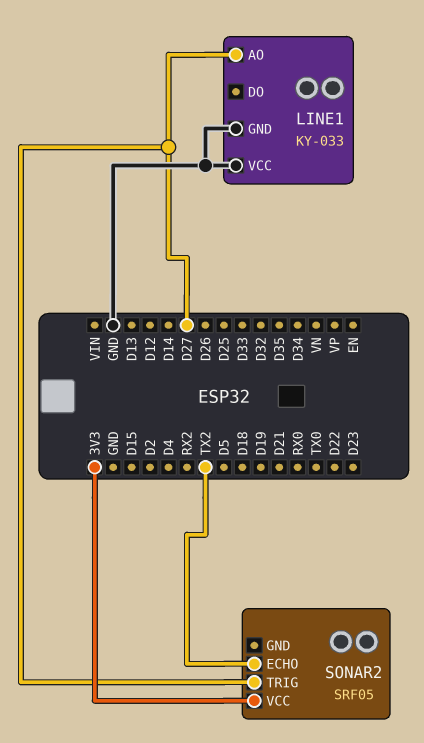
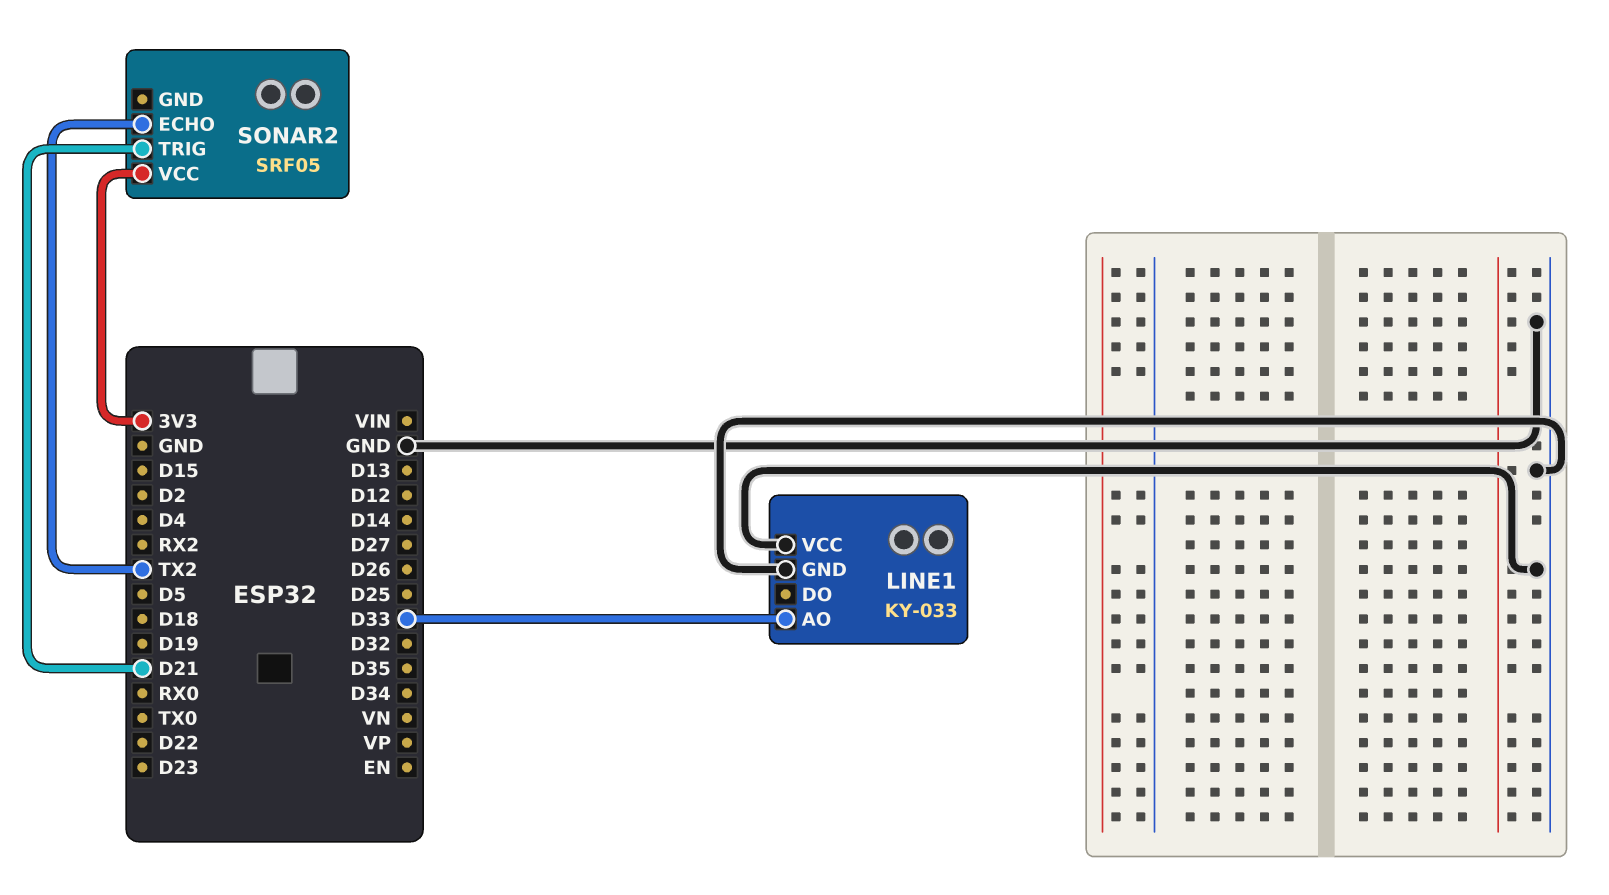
LINE1 pin AO: D27 -> D33
SONAR2 pin TRIG: D27 -> D21

